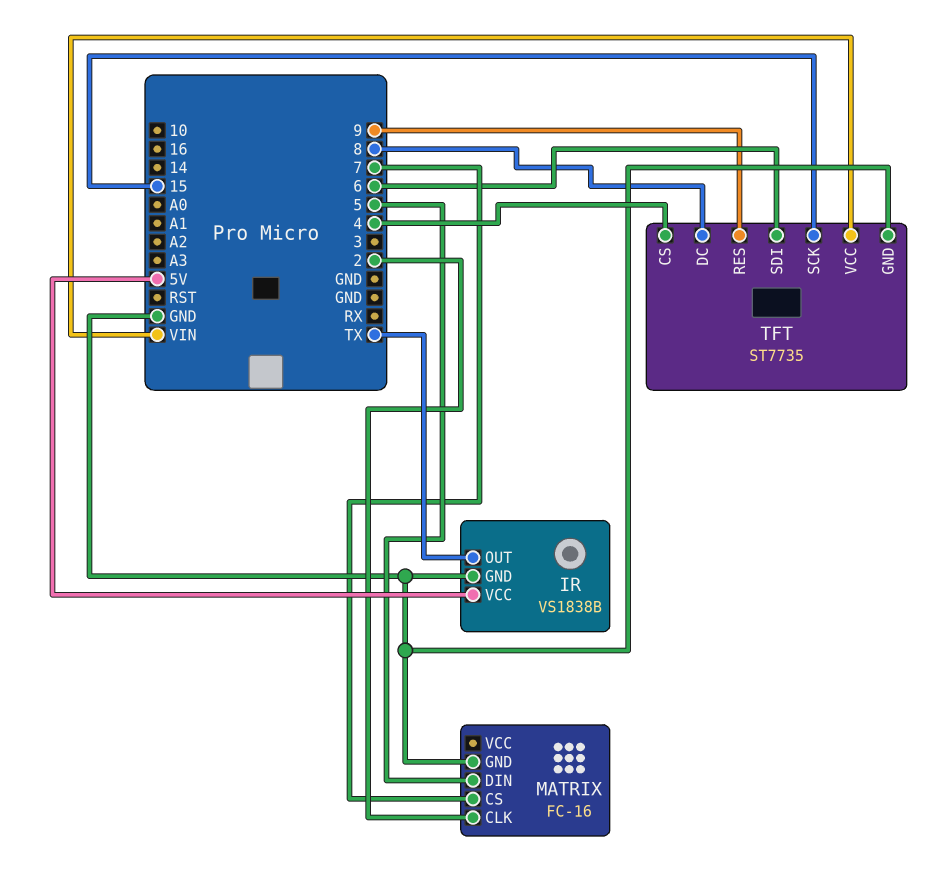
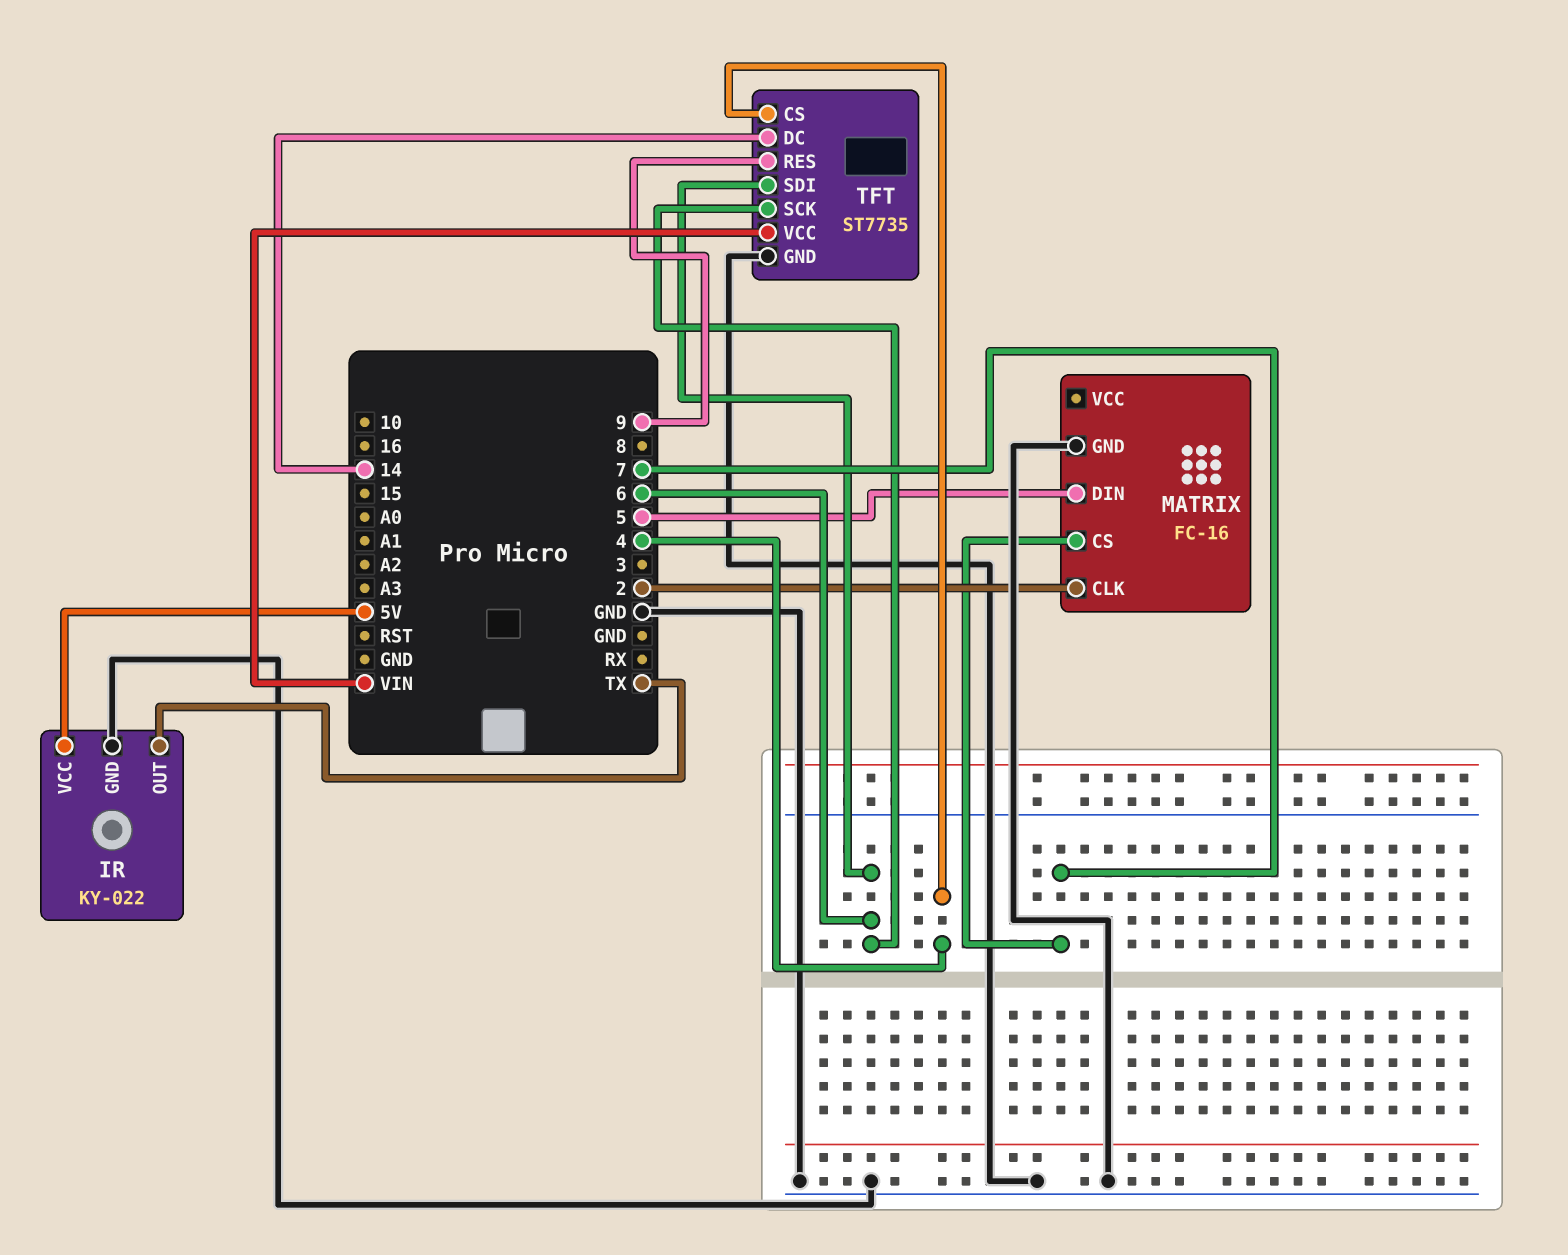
IR: VS1838B -> KY-022
TFT pin DC: 8 -> 14
TFT pin SCK: 15 -> 6

